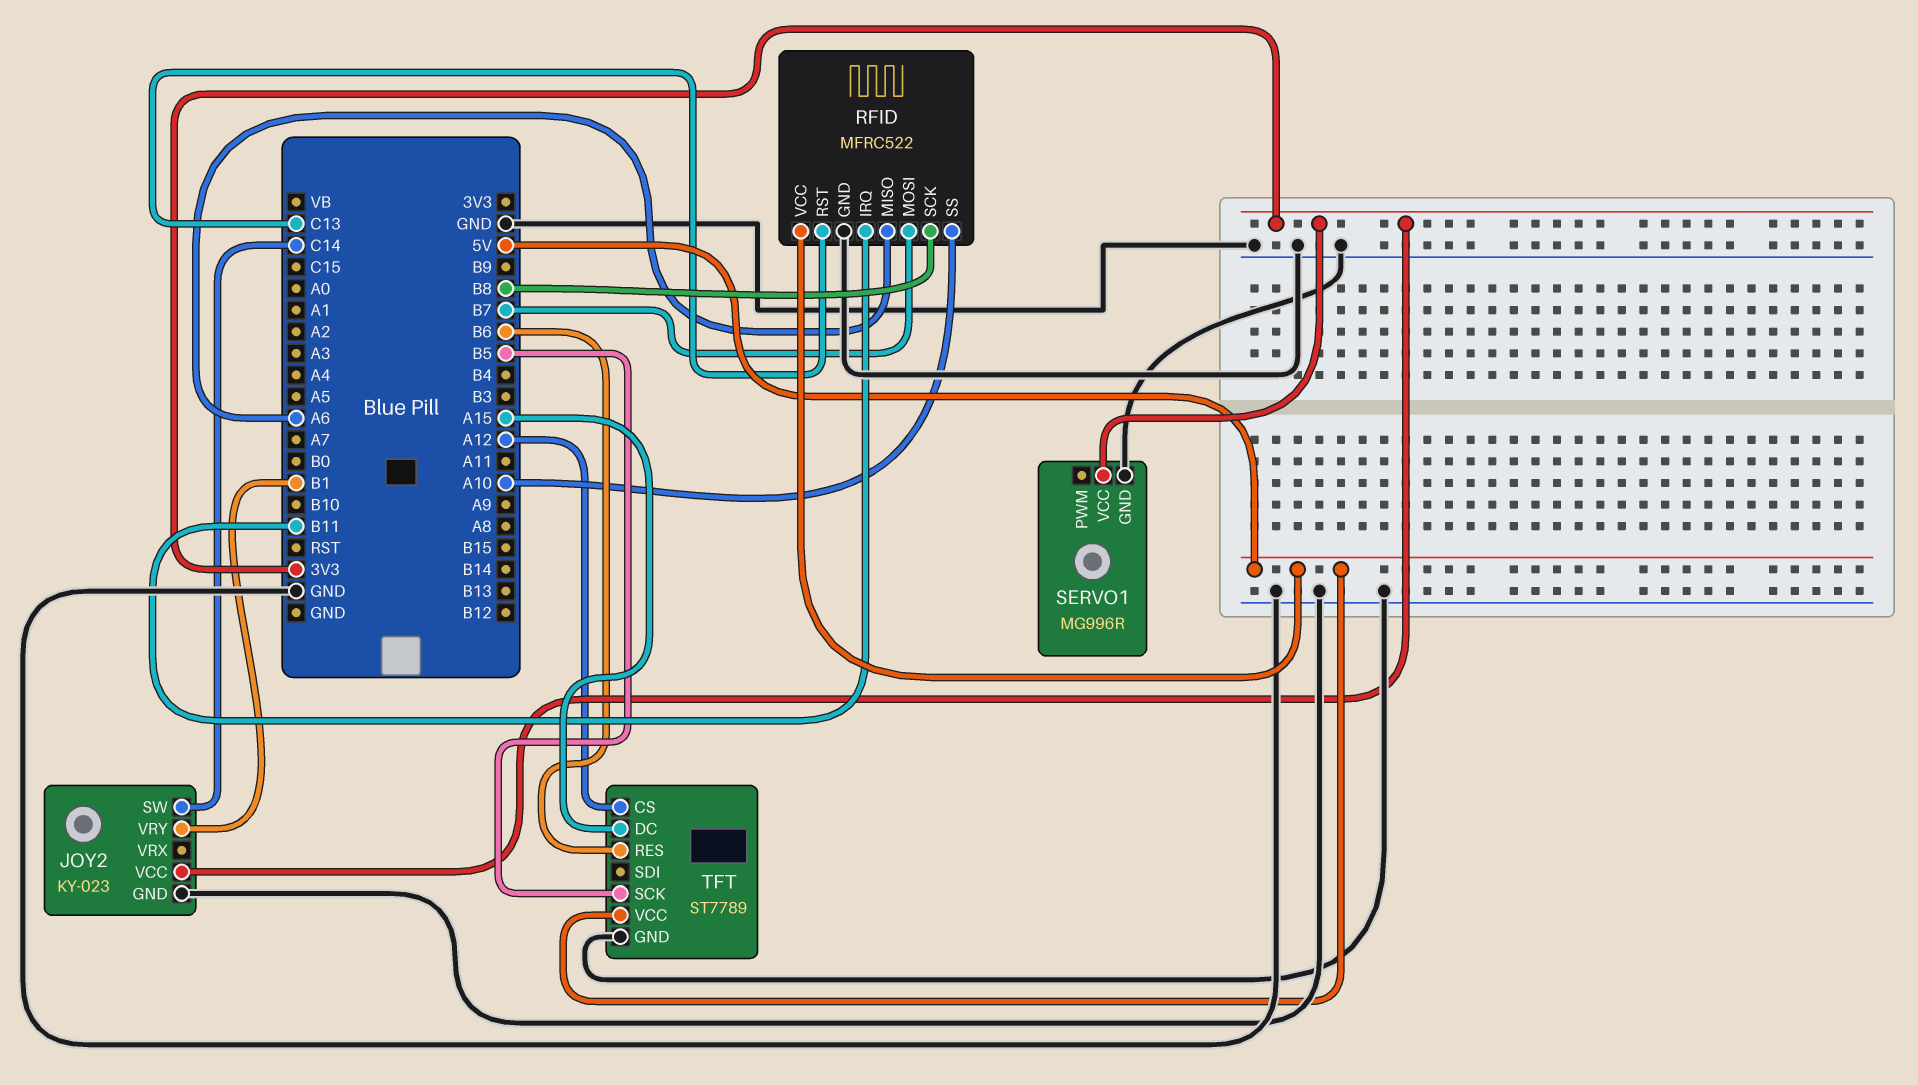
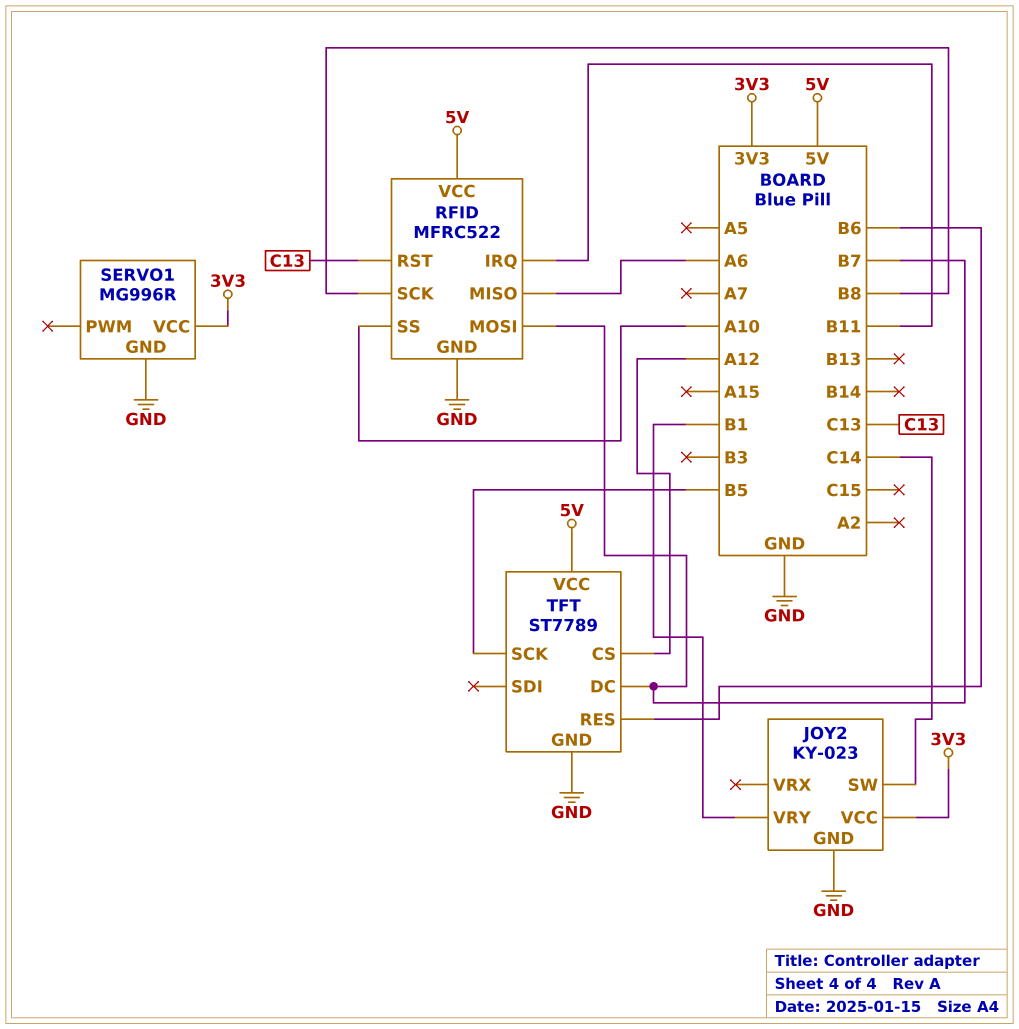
TFT pin DC: A15 -> B7

